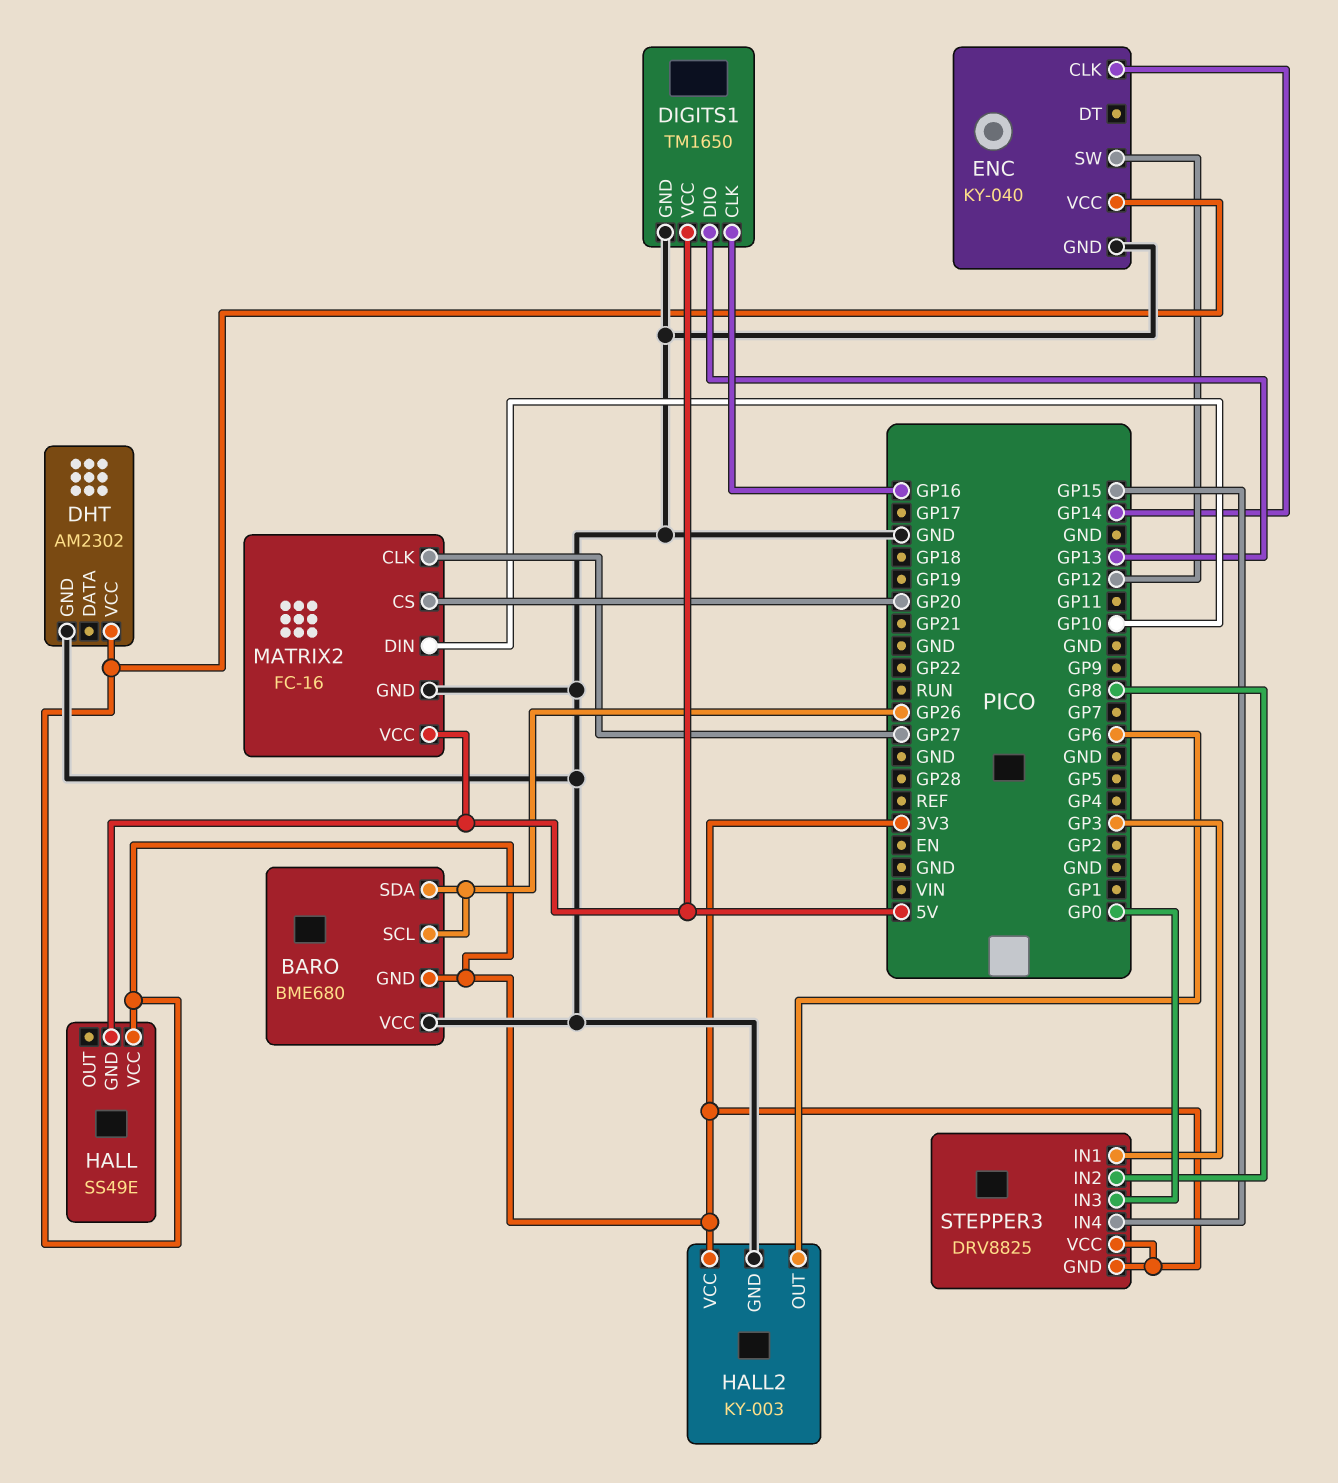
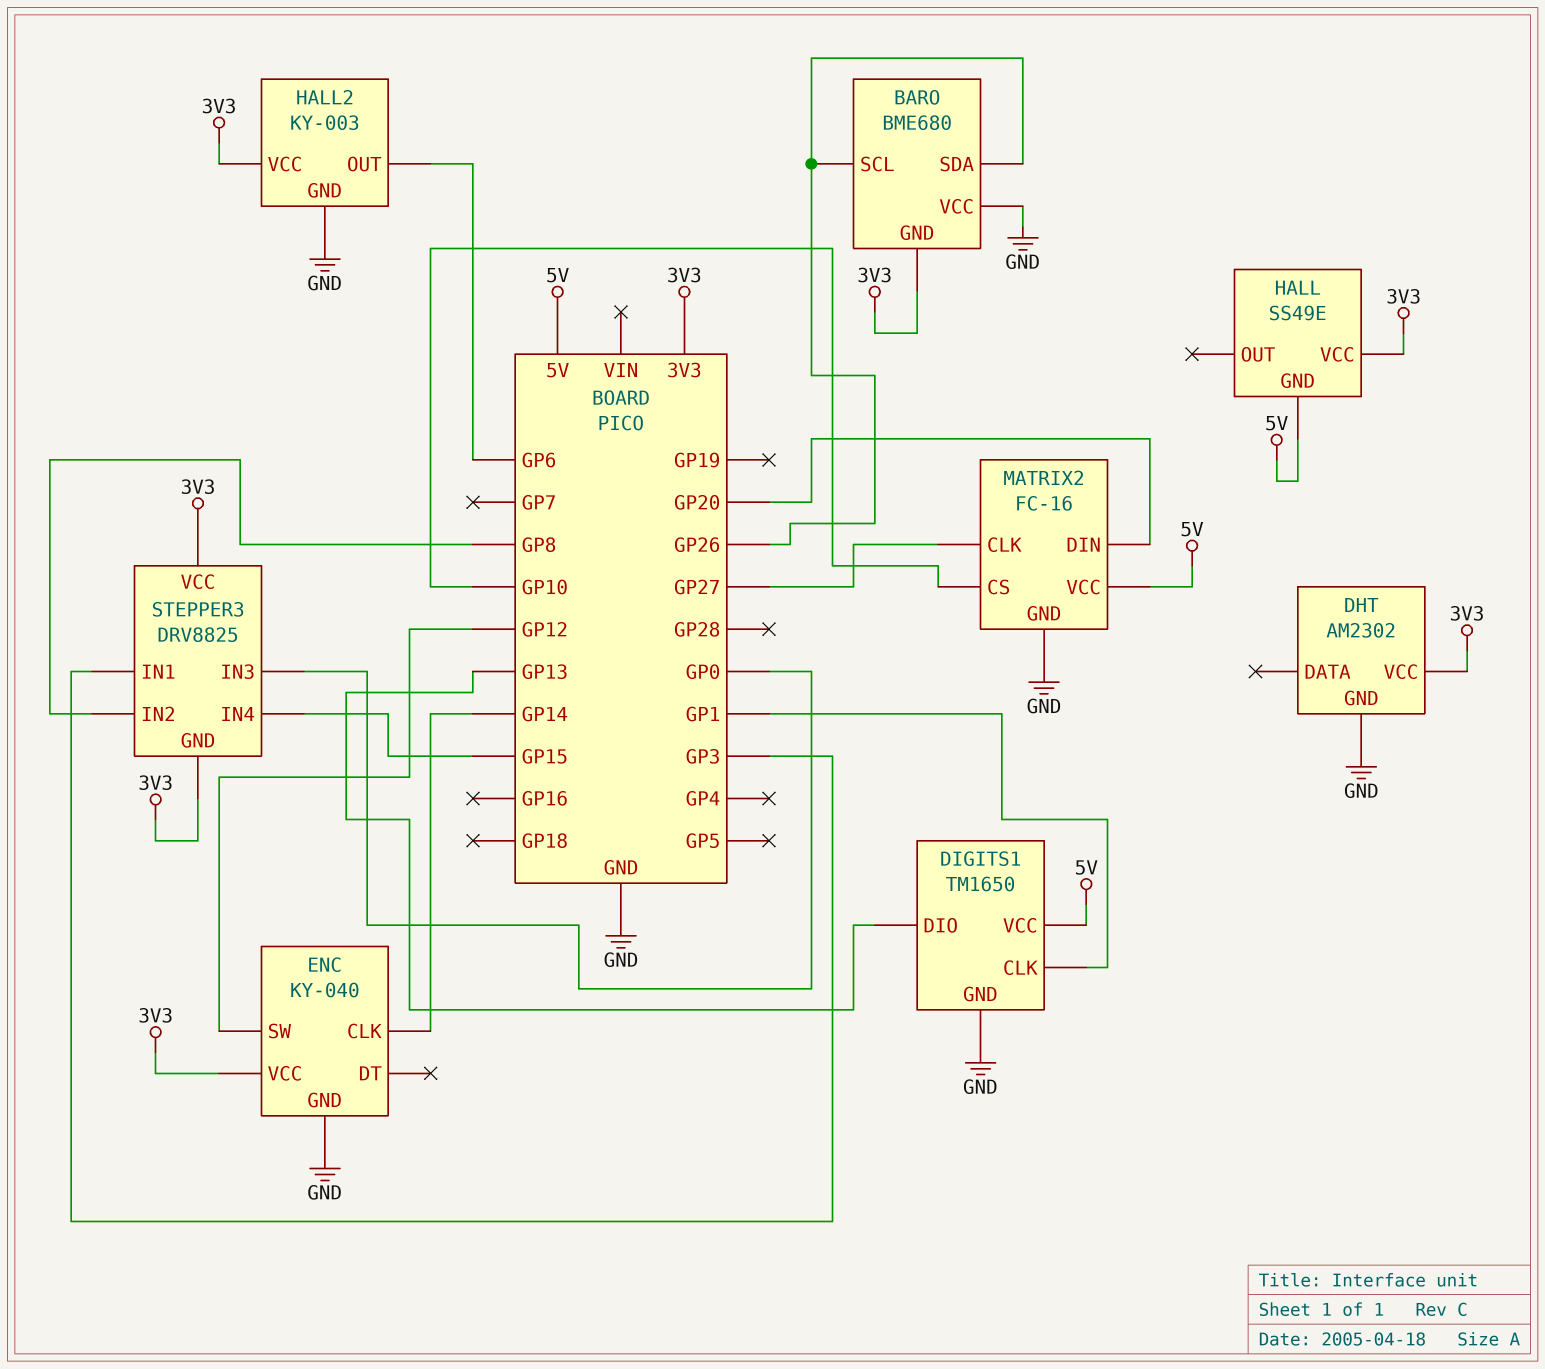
DIGITS1 pin CLK: GP16 -> GP1
MATRIX2 pin CS: GP20 -> GP10
MATRIX2 pin DIN: GP10 -> GP20

